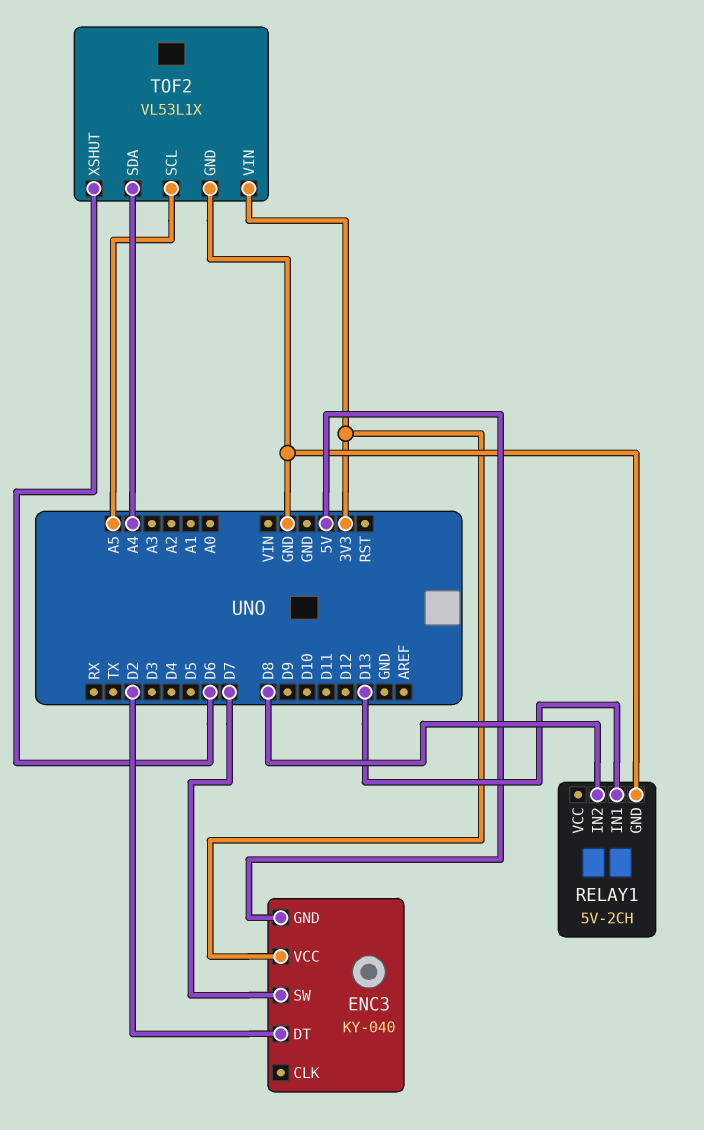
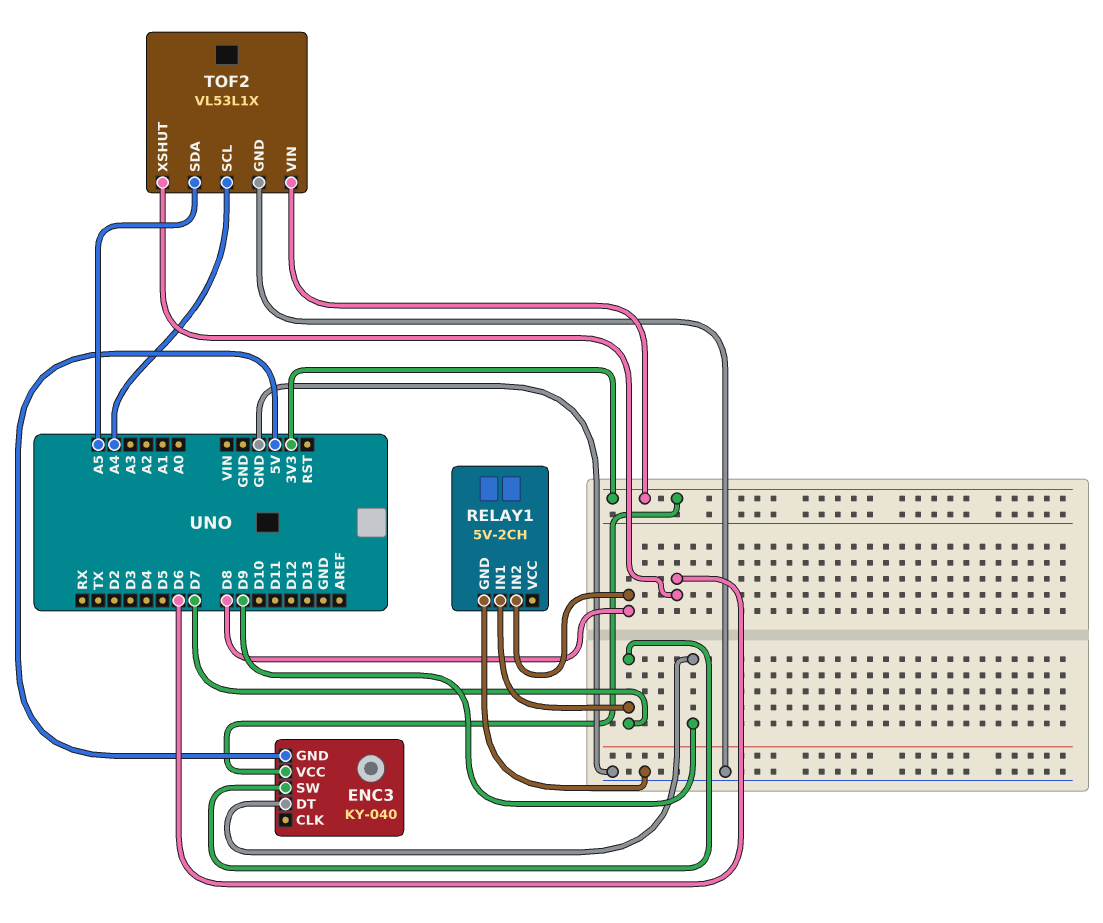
ENC3 pin DT: D2 -> D9
RELAY1 pin IN1: D13 -> D7
TOF2 pin SCL: A5 -> A4
TOF2 pin SDA: A4 -> A5

